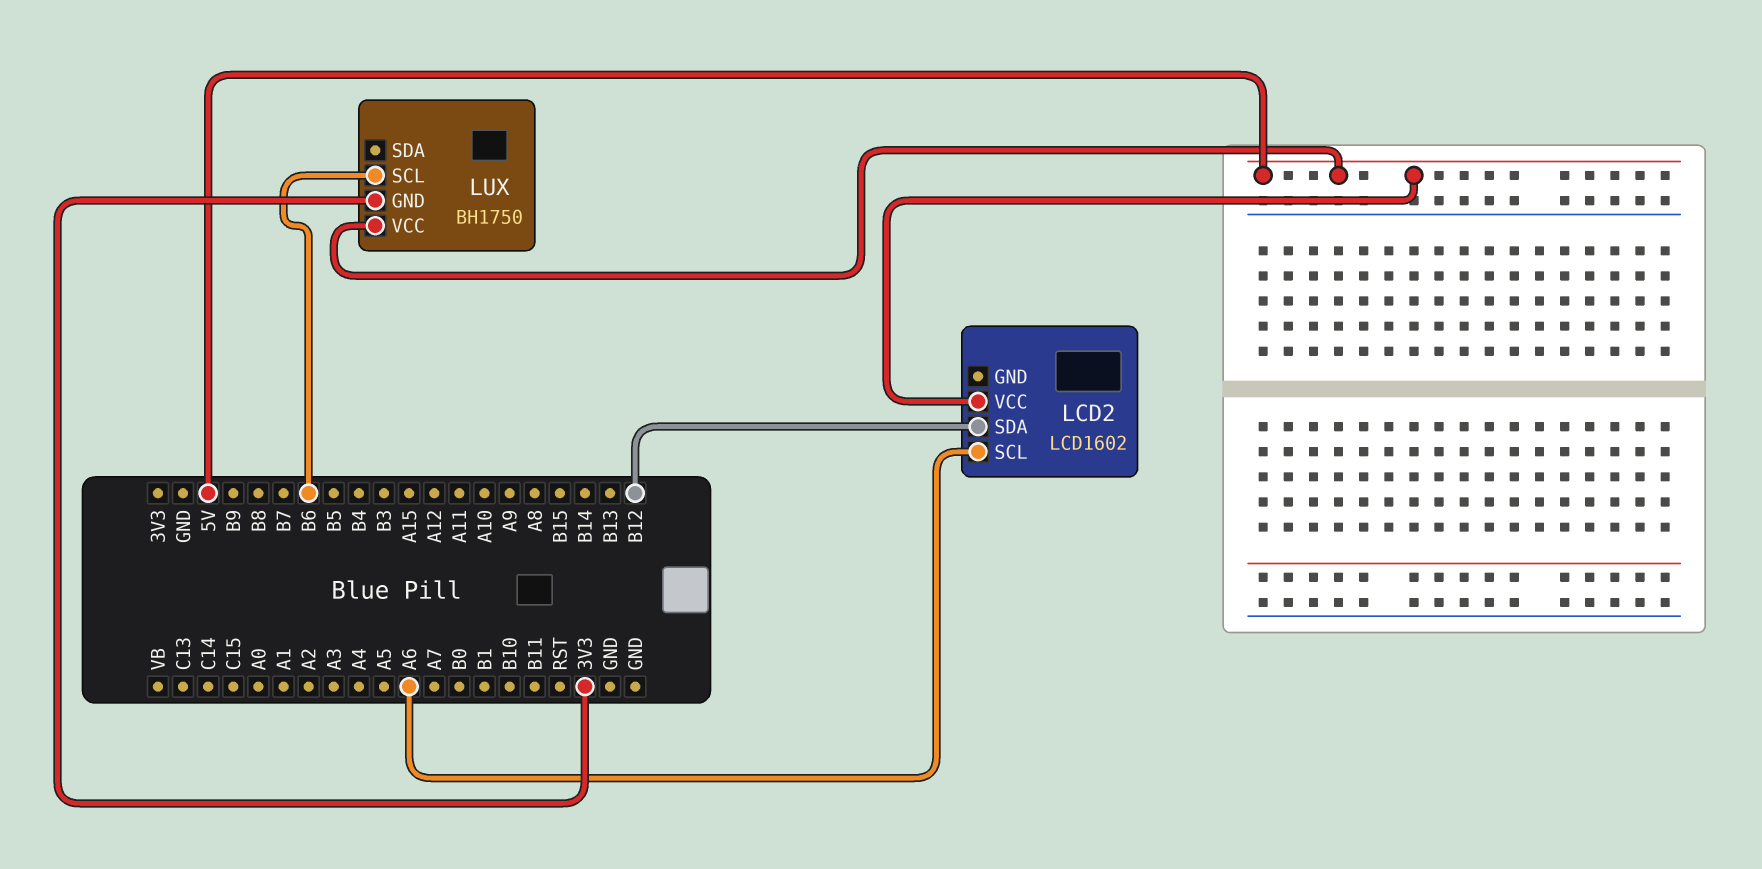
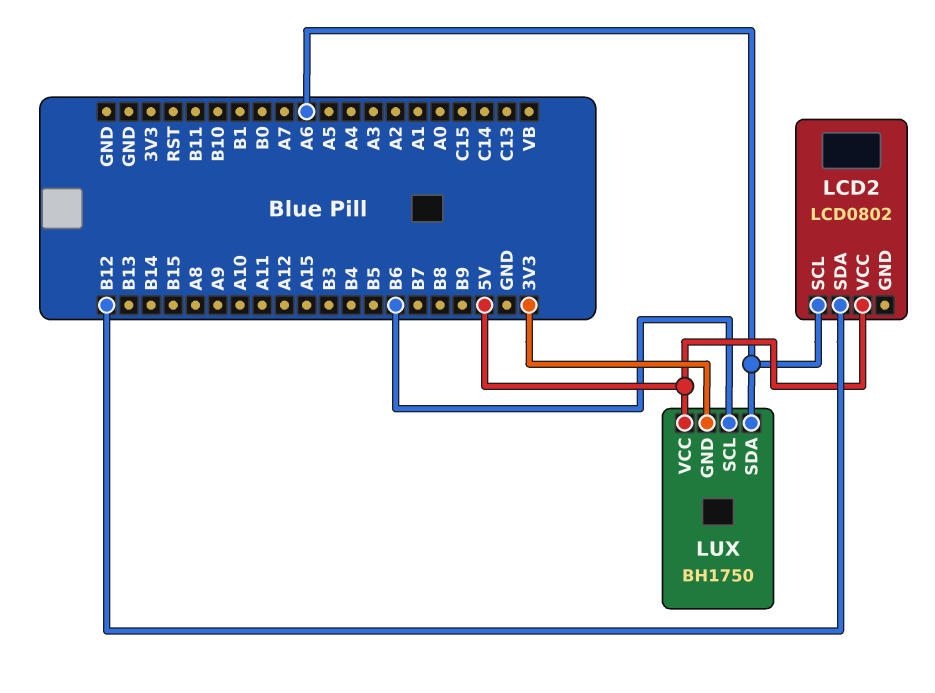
LCD2: LCD1602 -> LCD0802
LUX pin SDA: none -> A6

